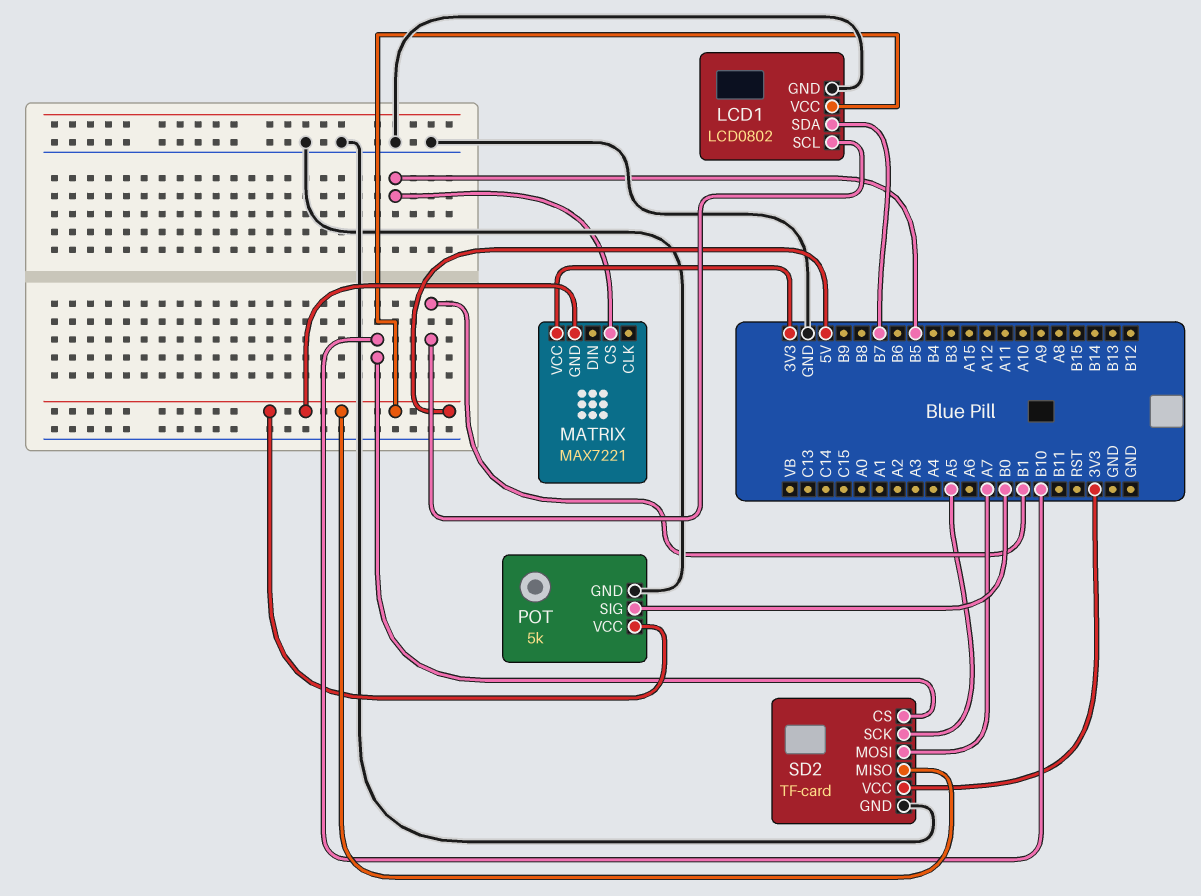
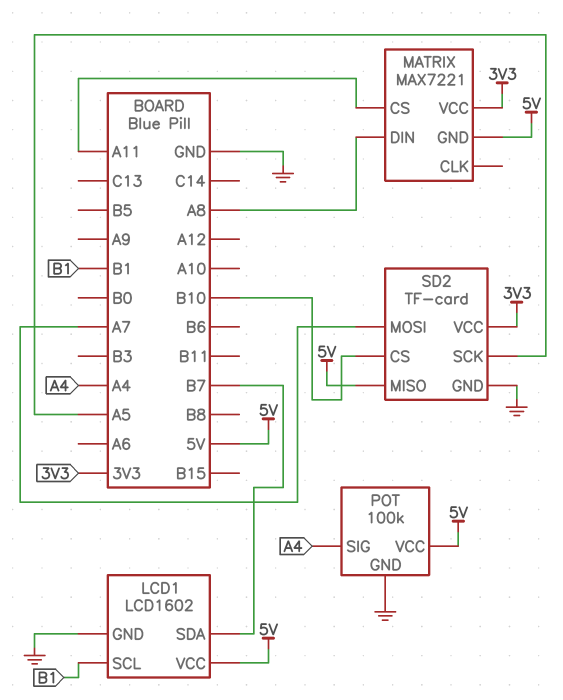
LCD1: LCD0802 -> LCD1602
MATRIX pin CS: B5 -> A11
MATRIX pin DIN: none -> A8
POT: 5k -> 100k
POT pin SIG: B0 -> A4

